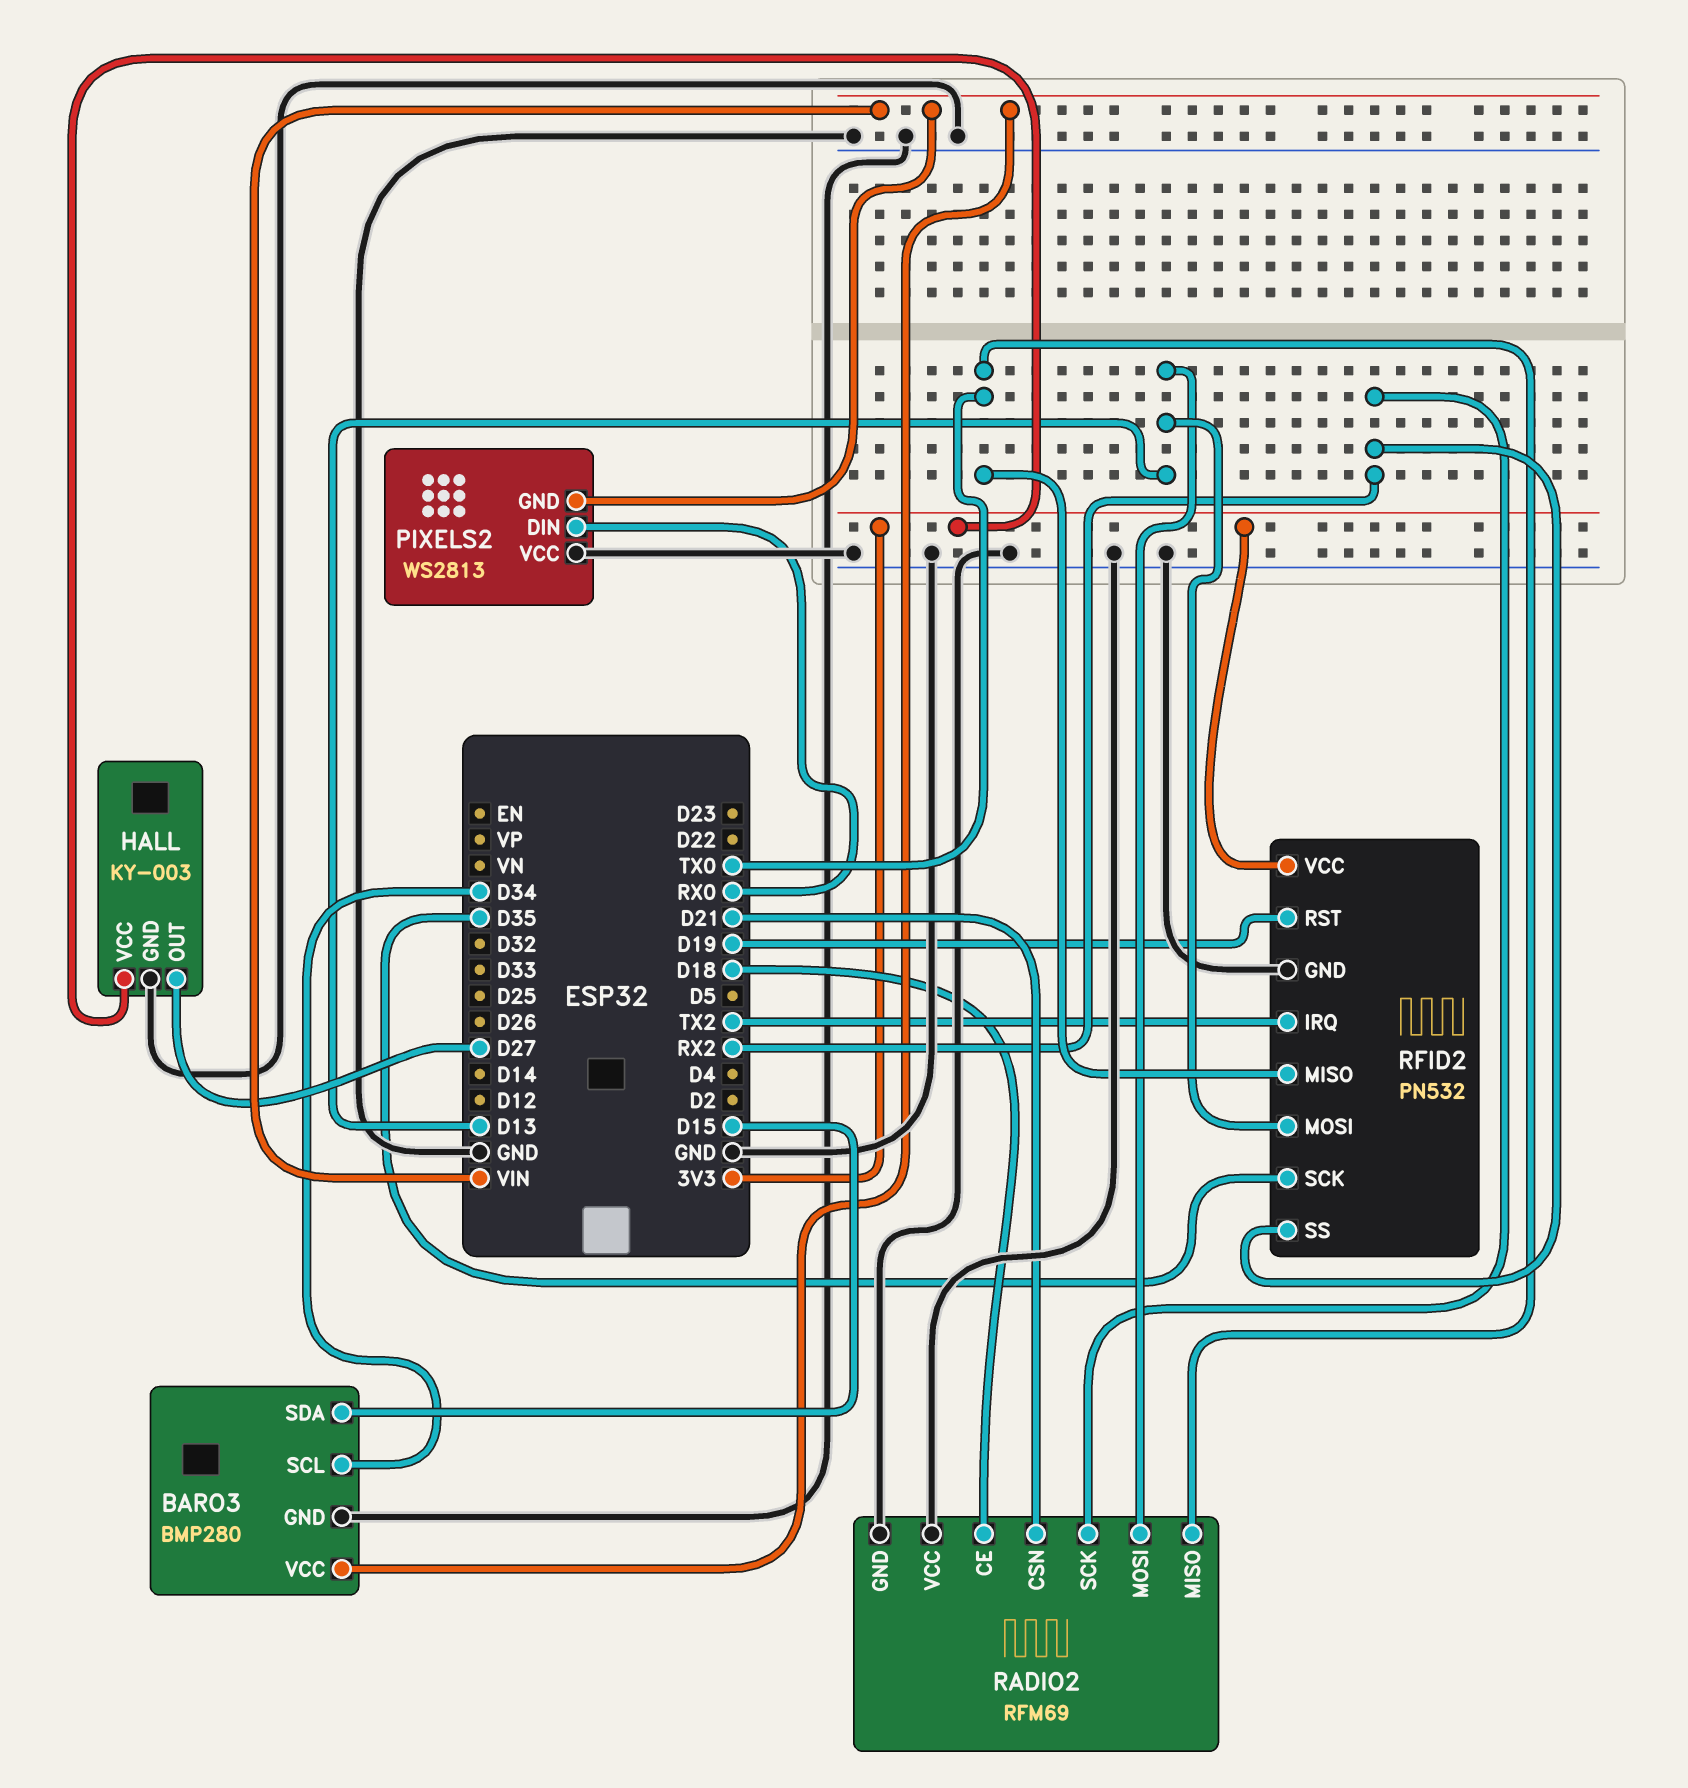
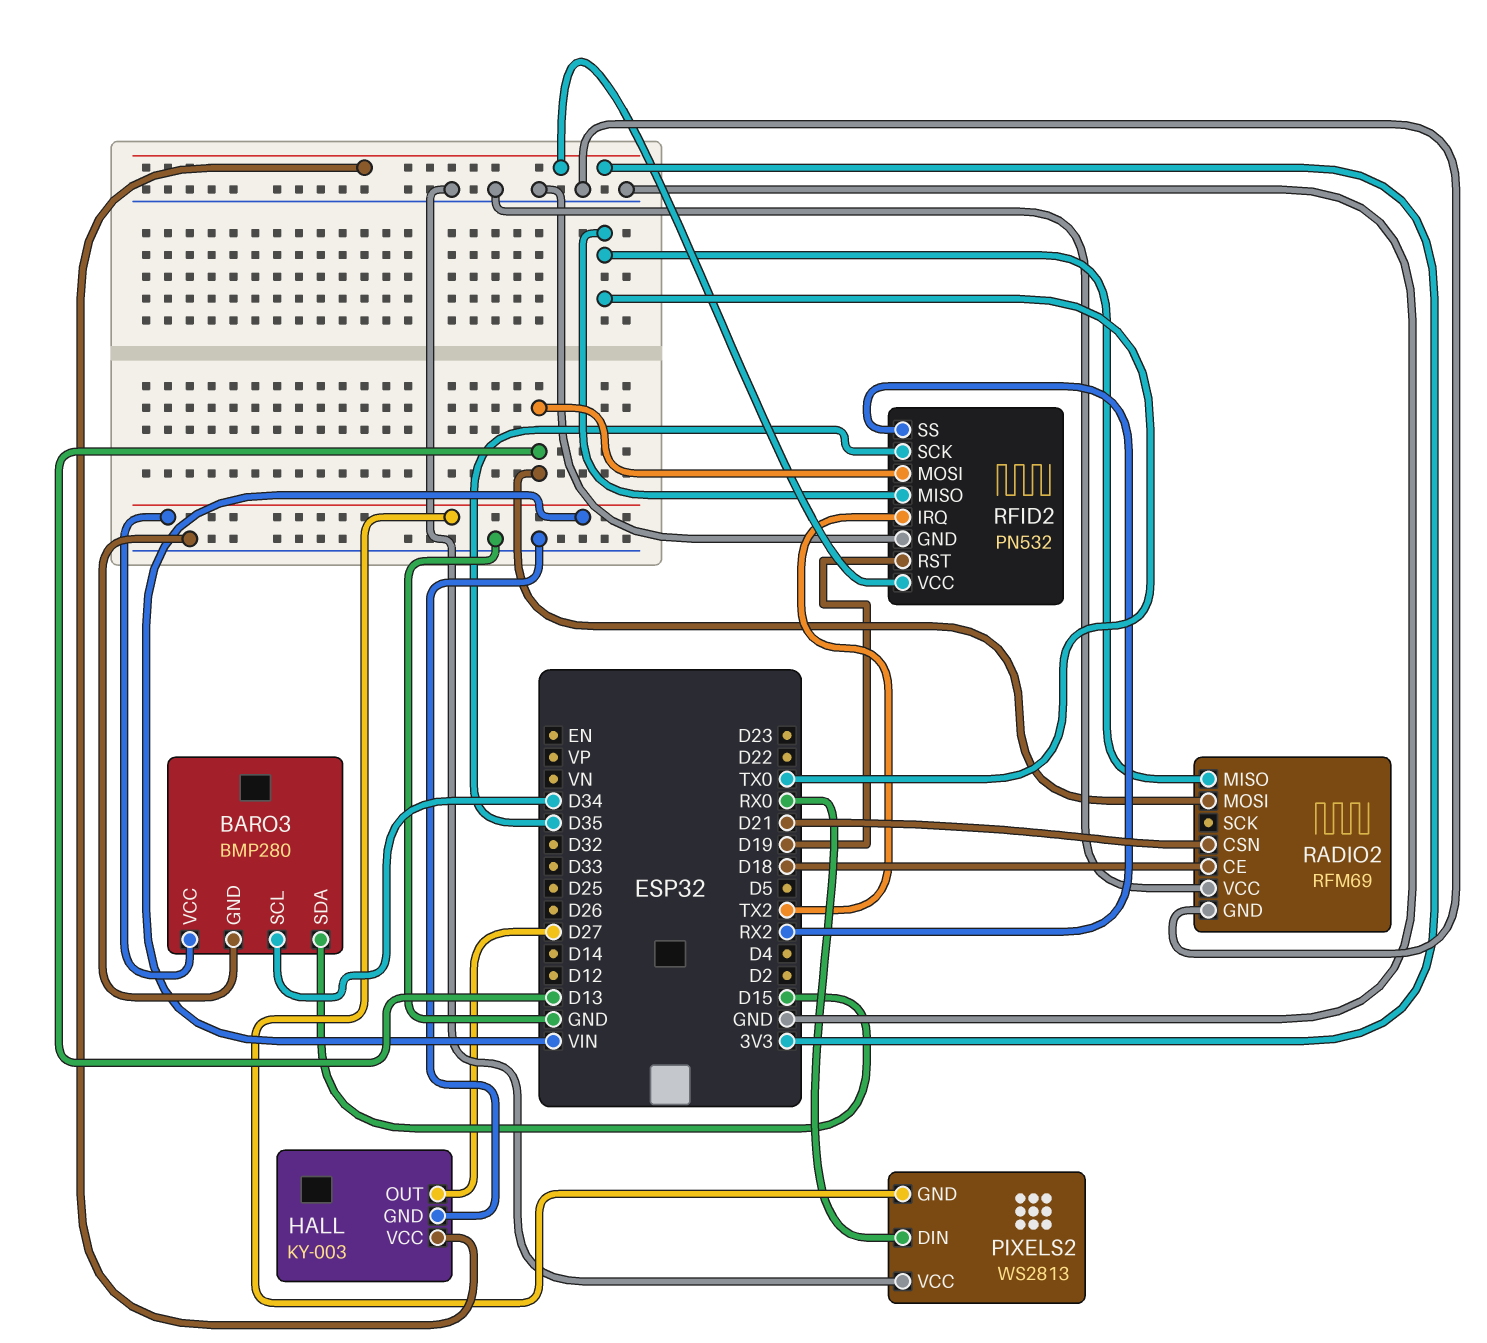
RADIO2 pin SCK: RX2 -> none

